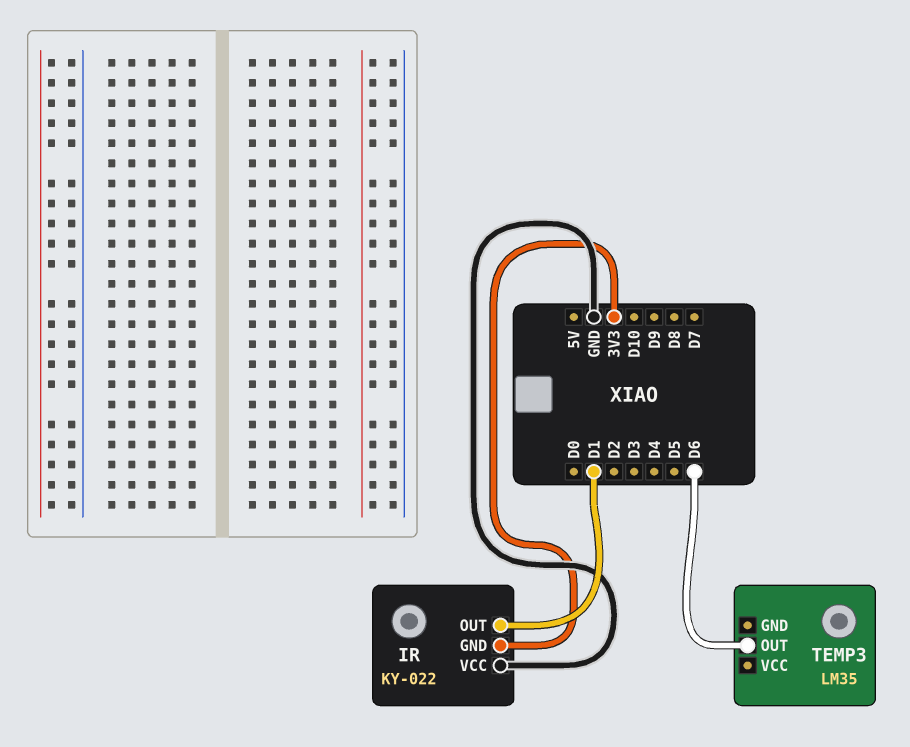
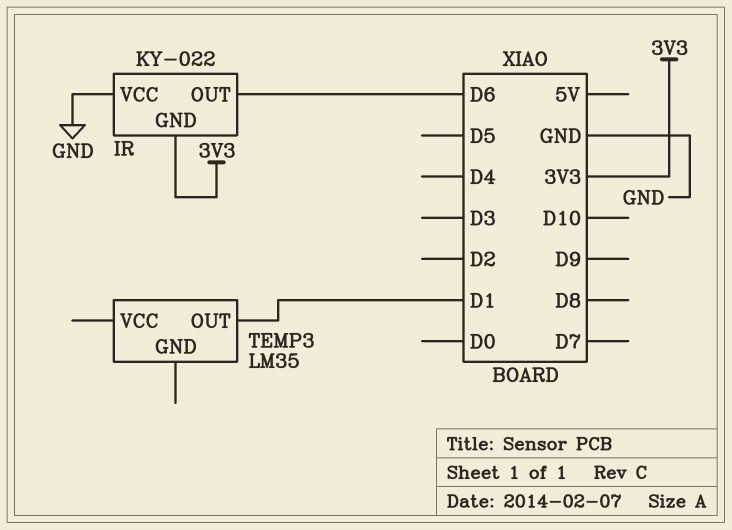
IR pin OUT: D1 -> D6
TEMP3 pin OUT: D6 -> D1

